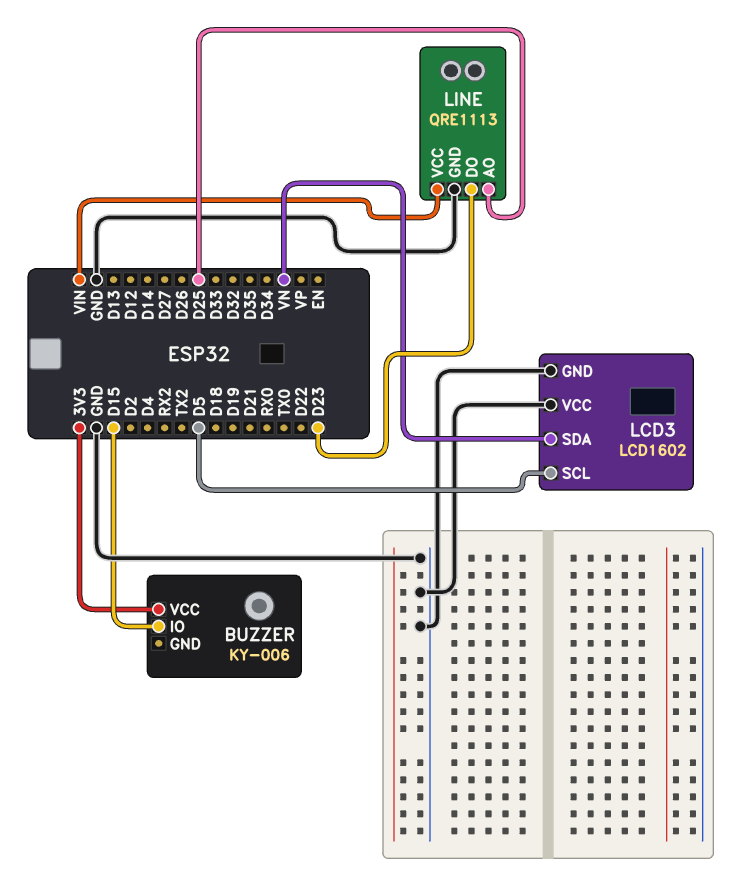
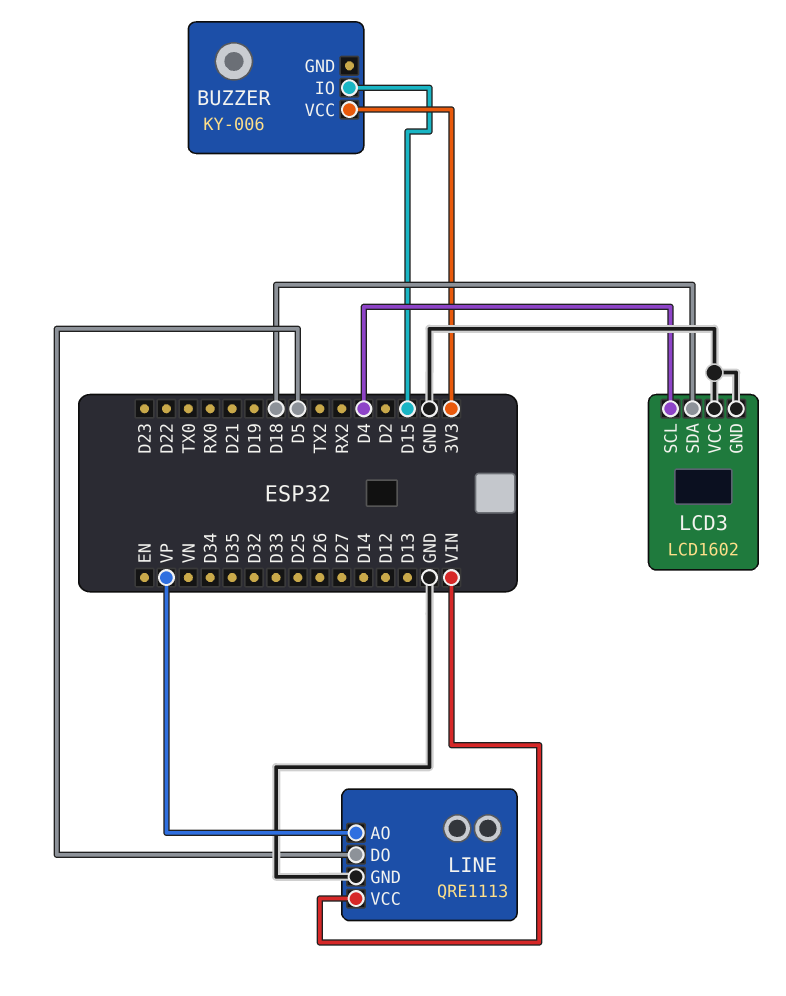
LCD3 pin SCL: D5 -> D4
LCD3 pin SDA: VN -> D18
LINE pin AO: D25 -> VP
LINE pin DO: D23 -> D5

